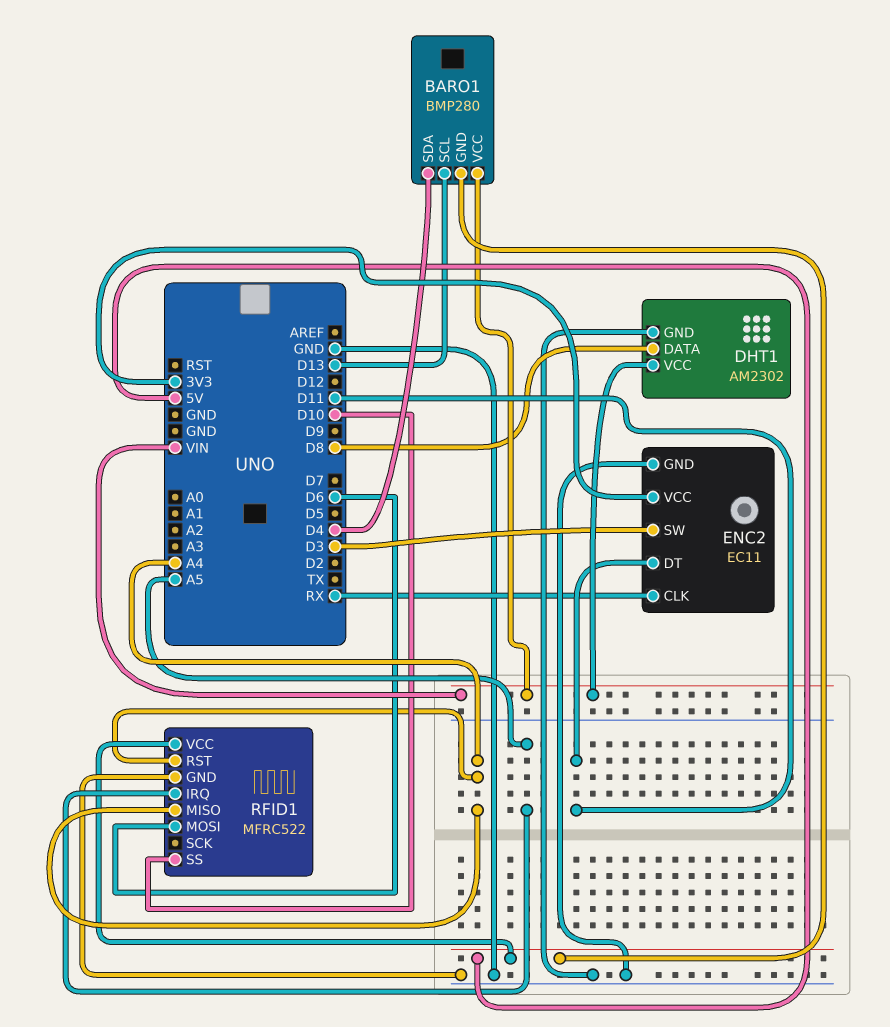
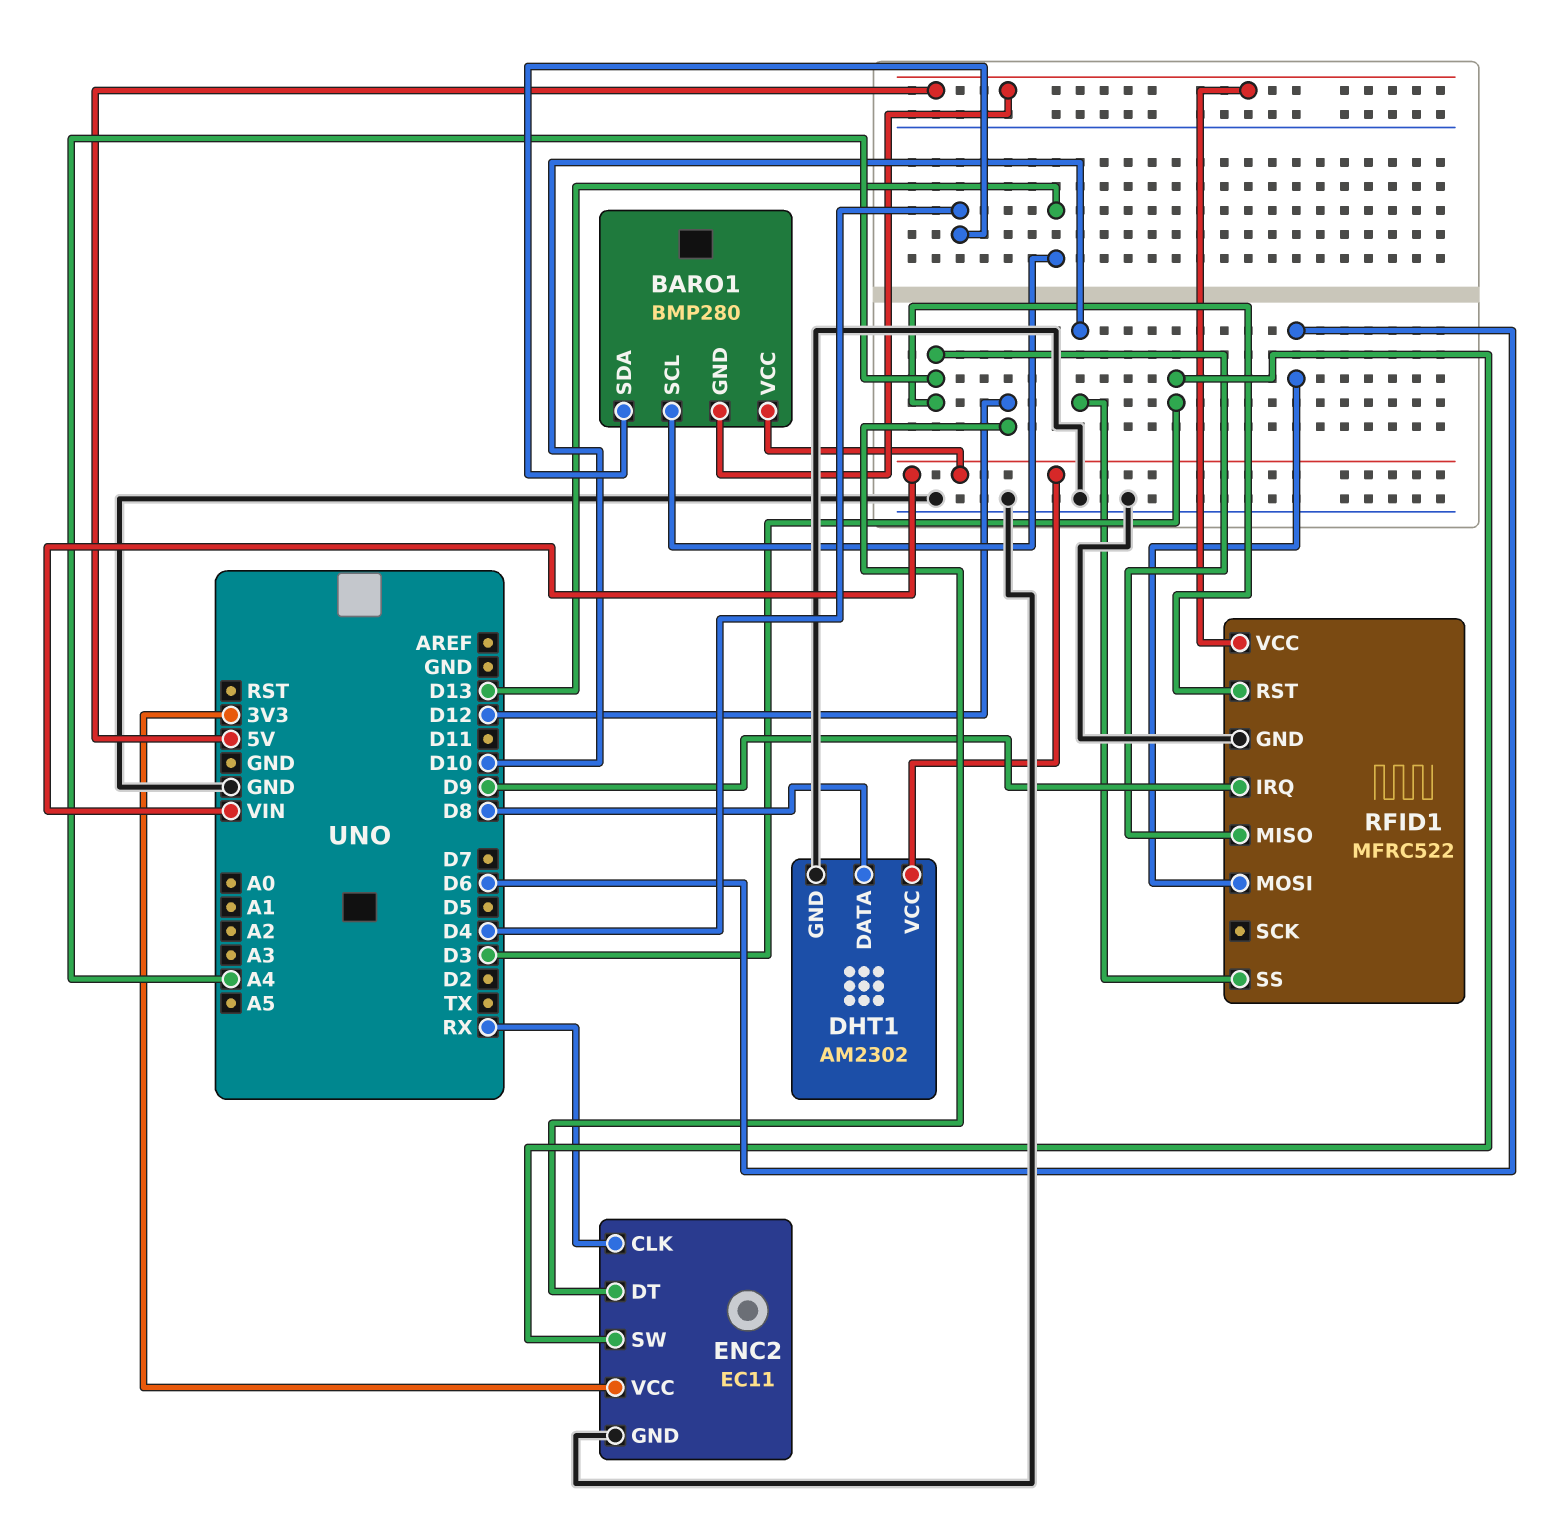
ENC2 pin DT: D11 -> D12
RFID1 pin IRQ: A5 -> D9

